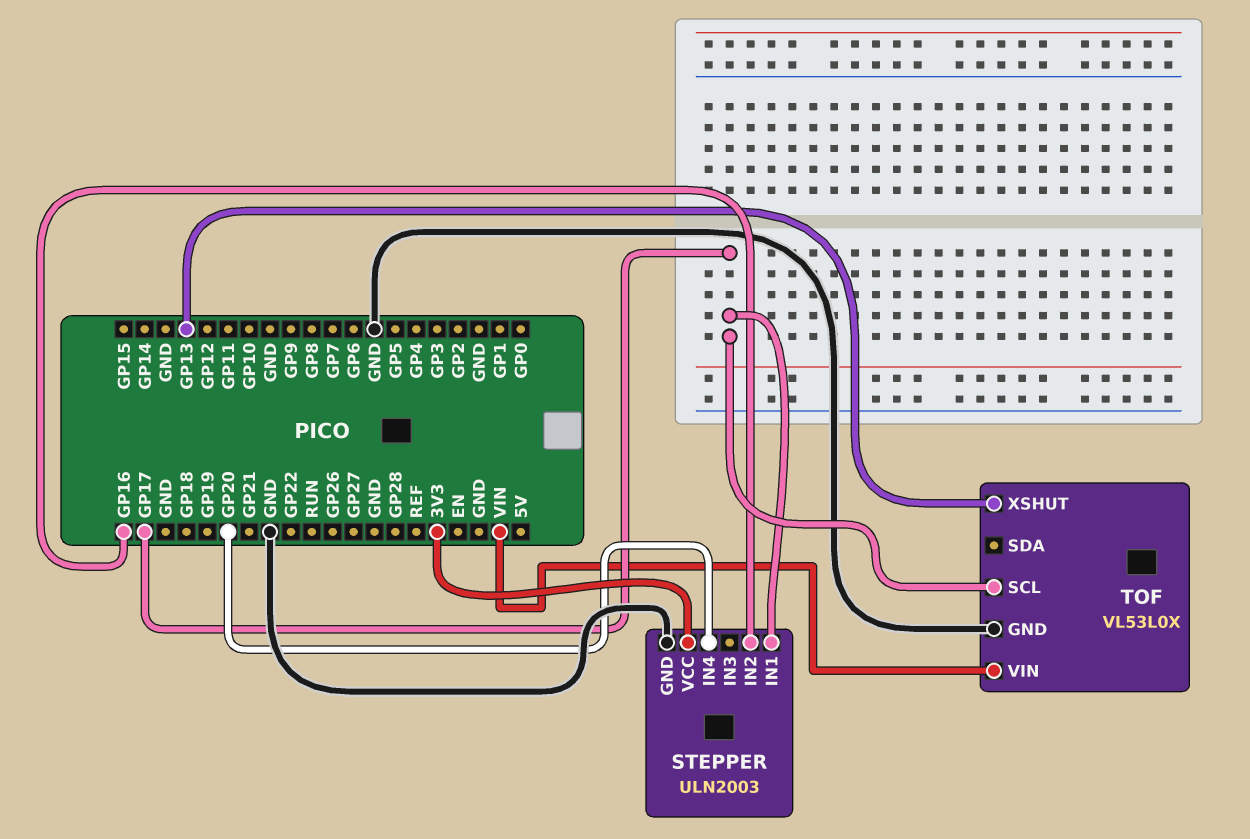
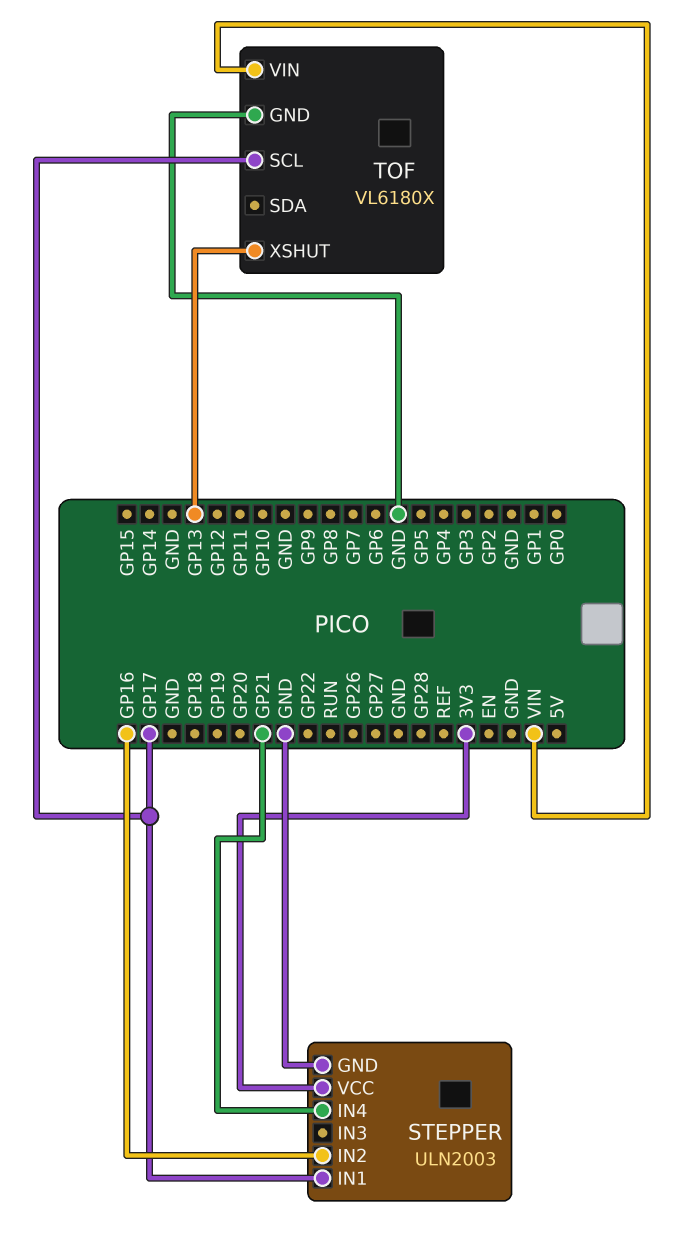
STEPPER pin IN4: GP20 -> GP21
TOF: VL53L0X -> VL6180X

